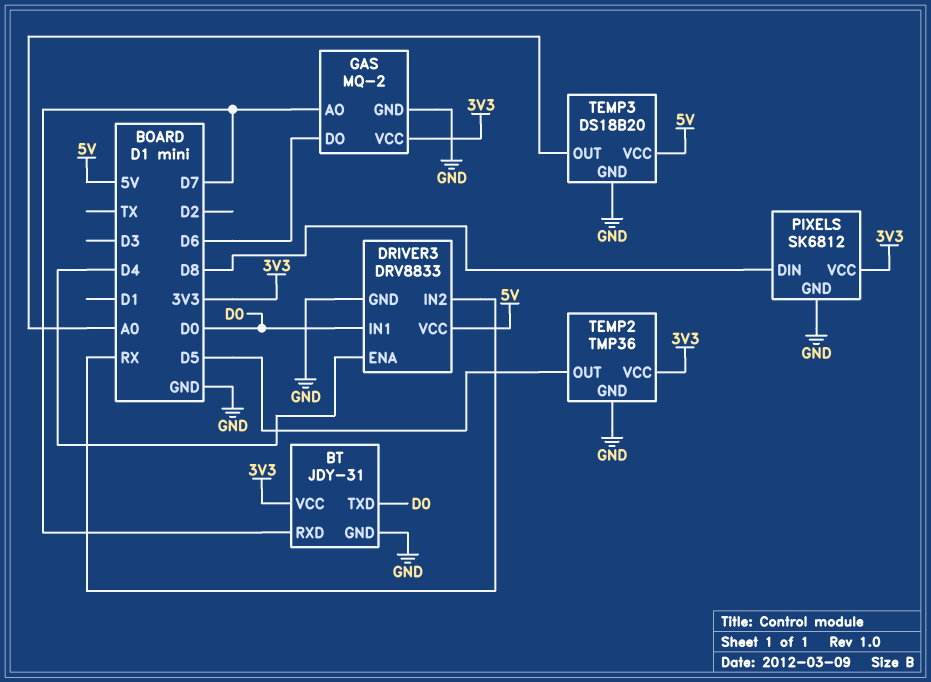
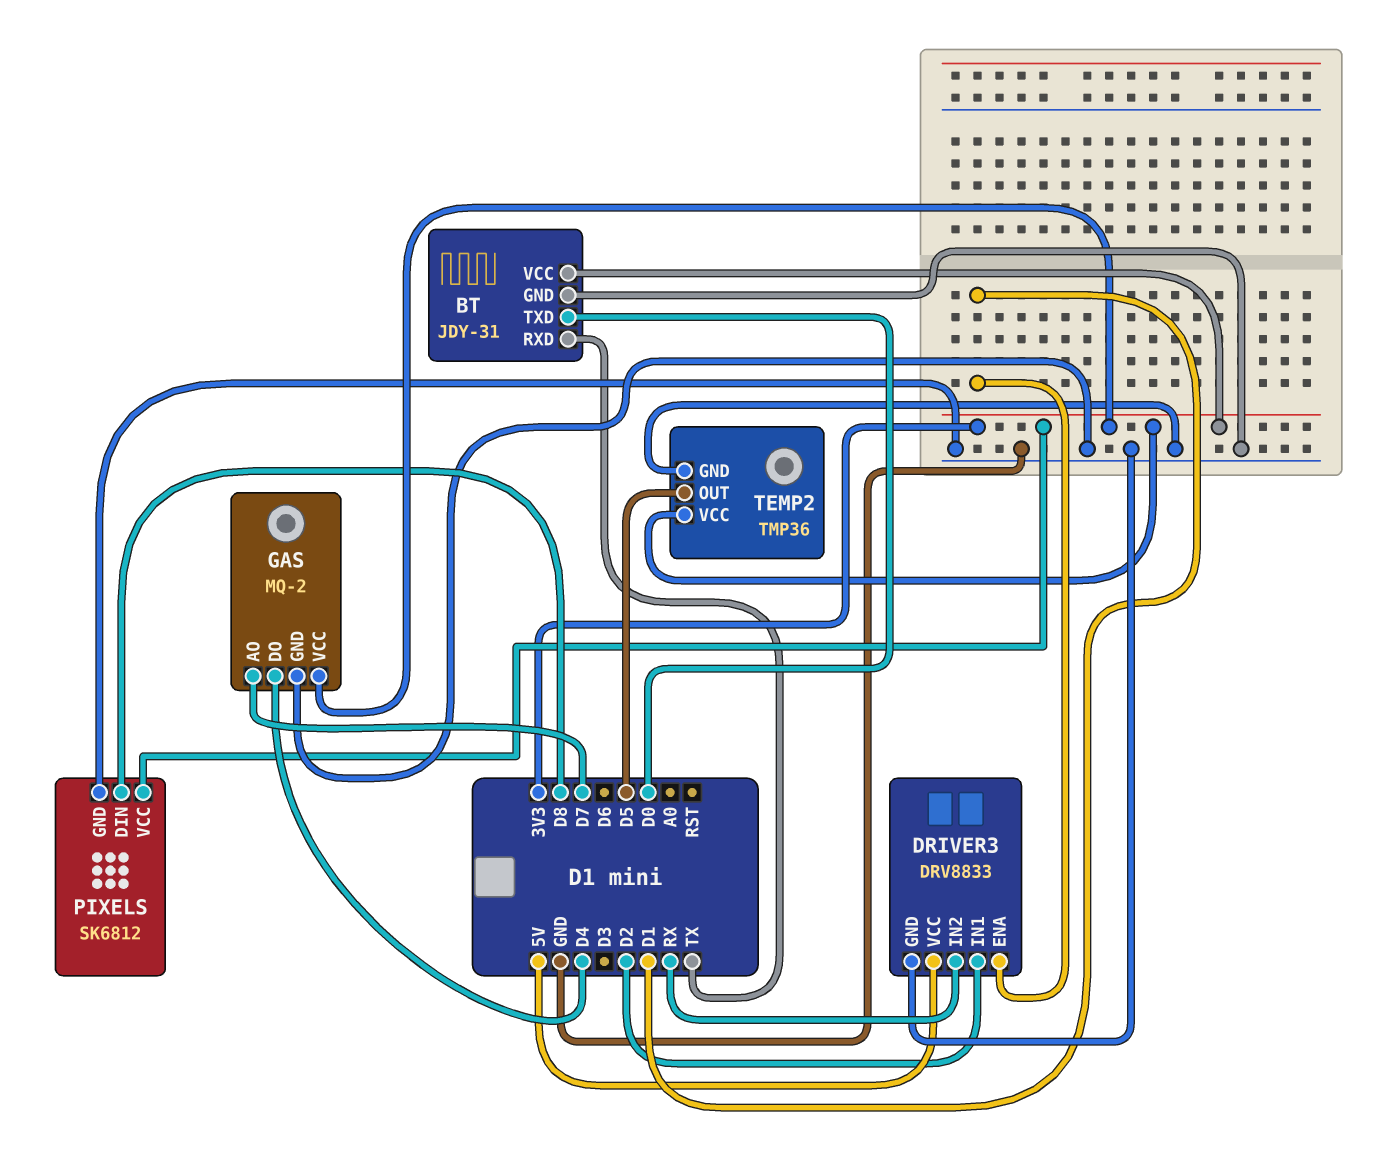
BT pin RXD: D7 -> TX
DRIVER3 pin ENA: D4 -> D1
DRIVER3 pin IN1: D0 -> D2
GAS pin DO: D6 -> D4
TEMP3: DS18B20 -> none
TEMP3 pin GND: GND -> none
TEMP3 pin OUT: A0 -> none
TEMP3 pin VCC: 5V -> none

